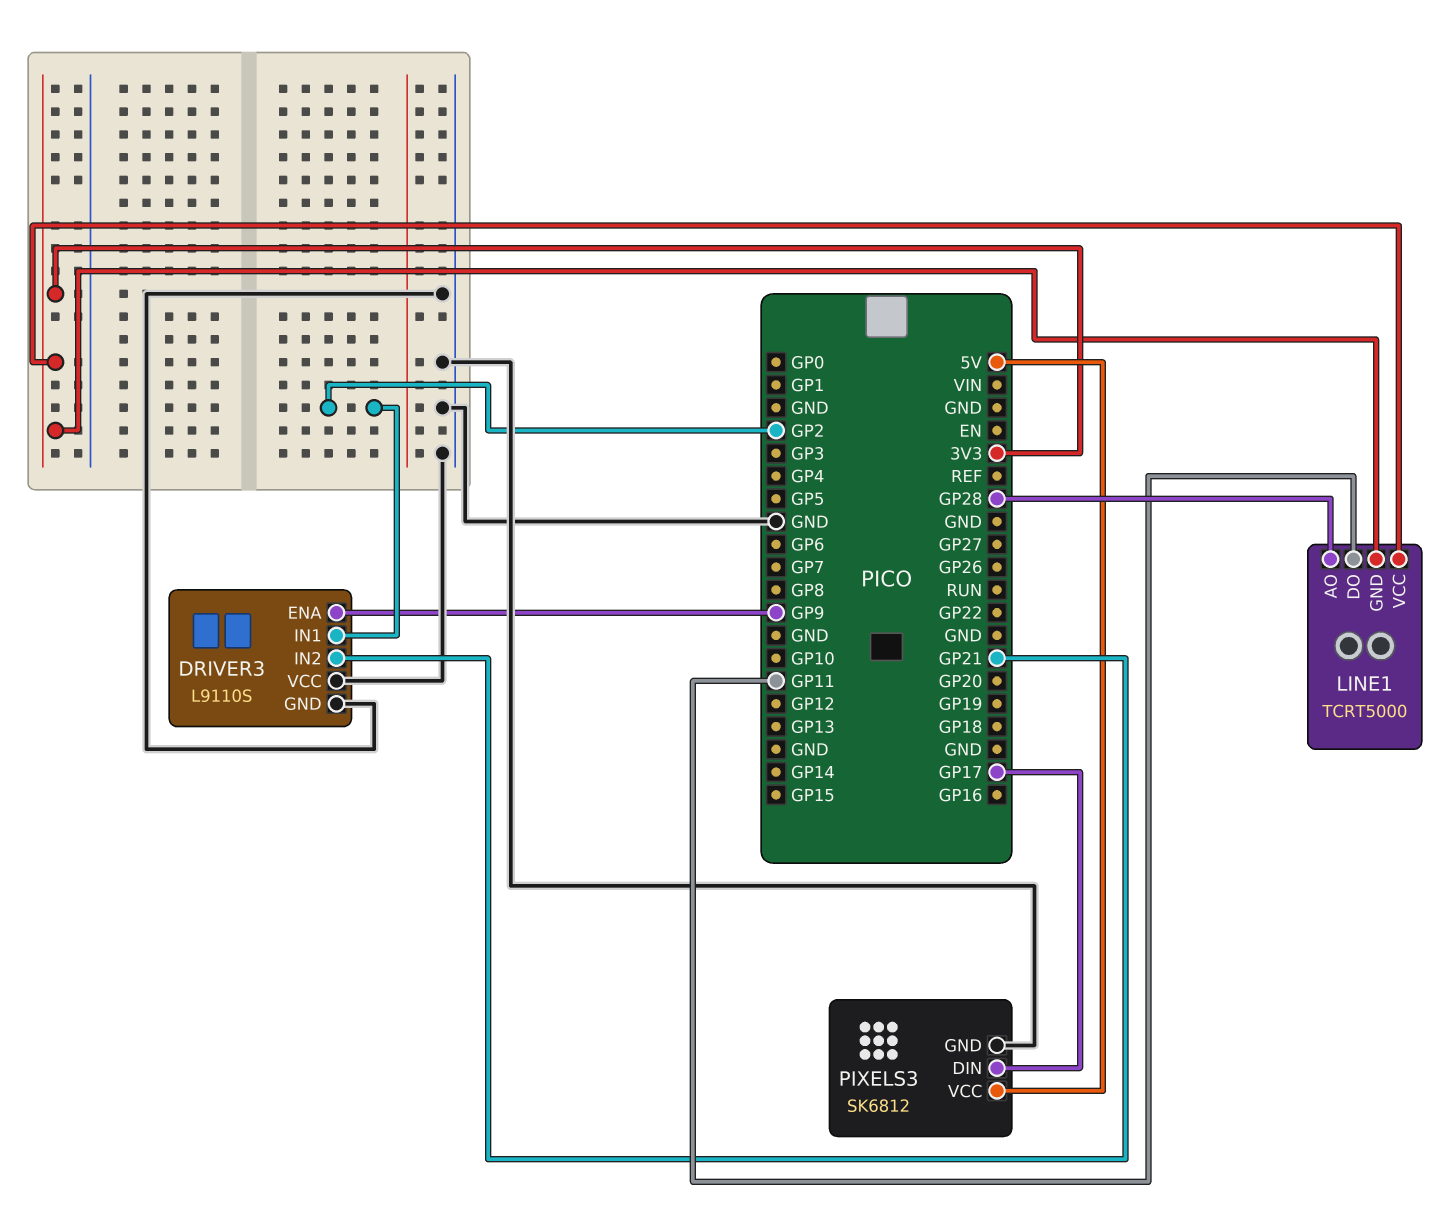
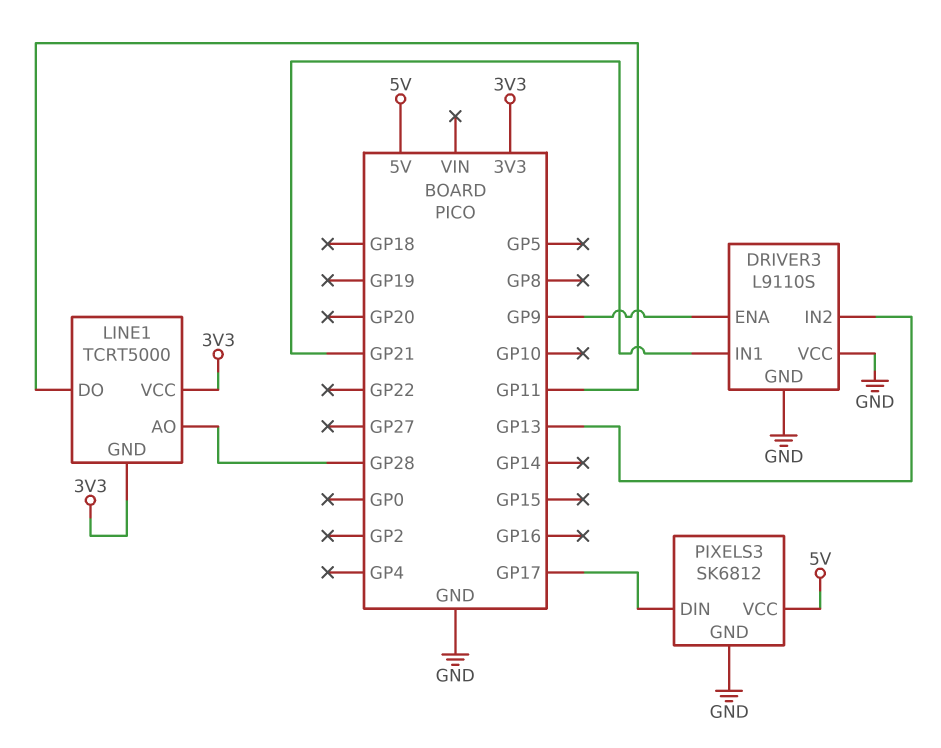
DRIVER3 pin IN1: GP2 -> GP21
DRIVER3 pin IN2: GP21 -> GP13

